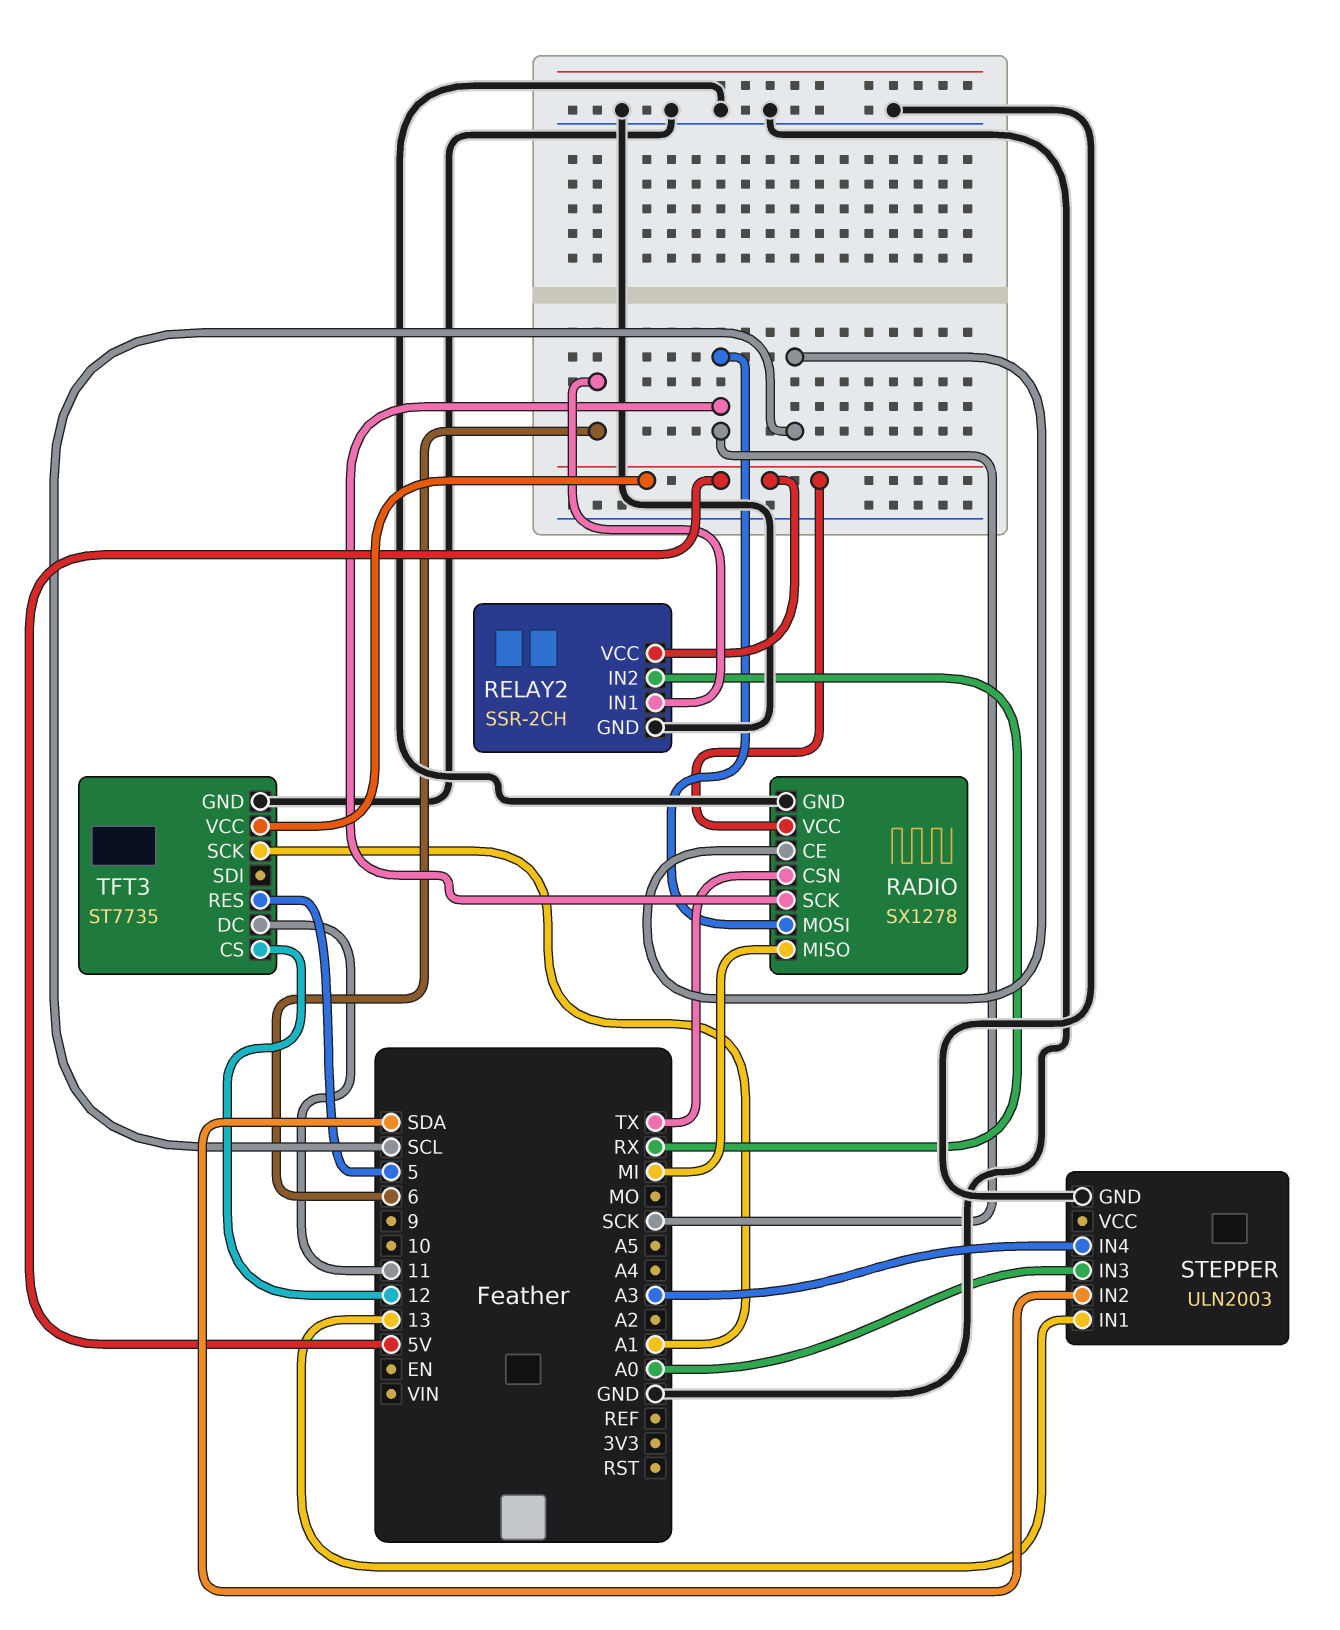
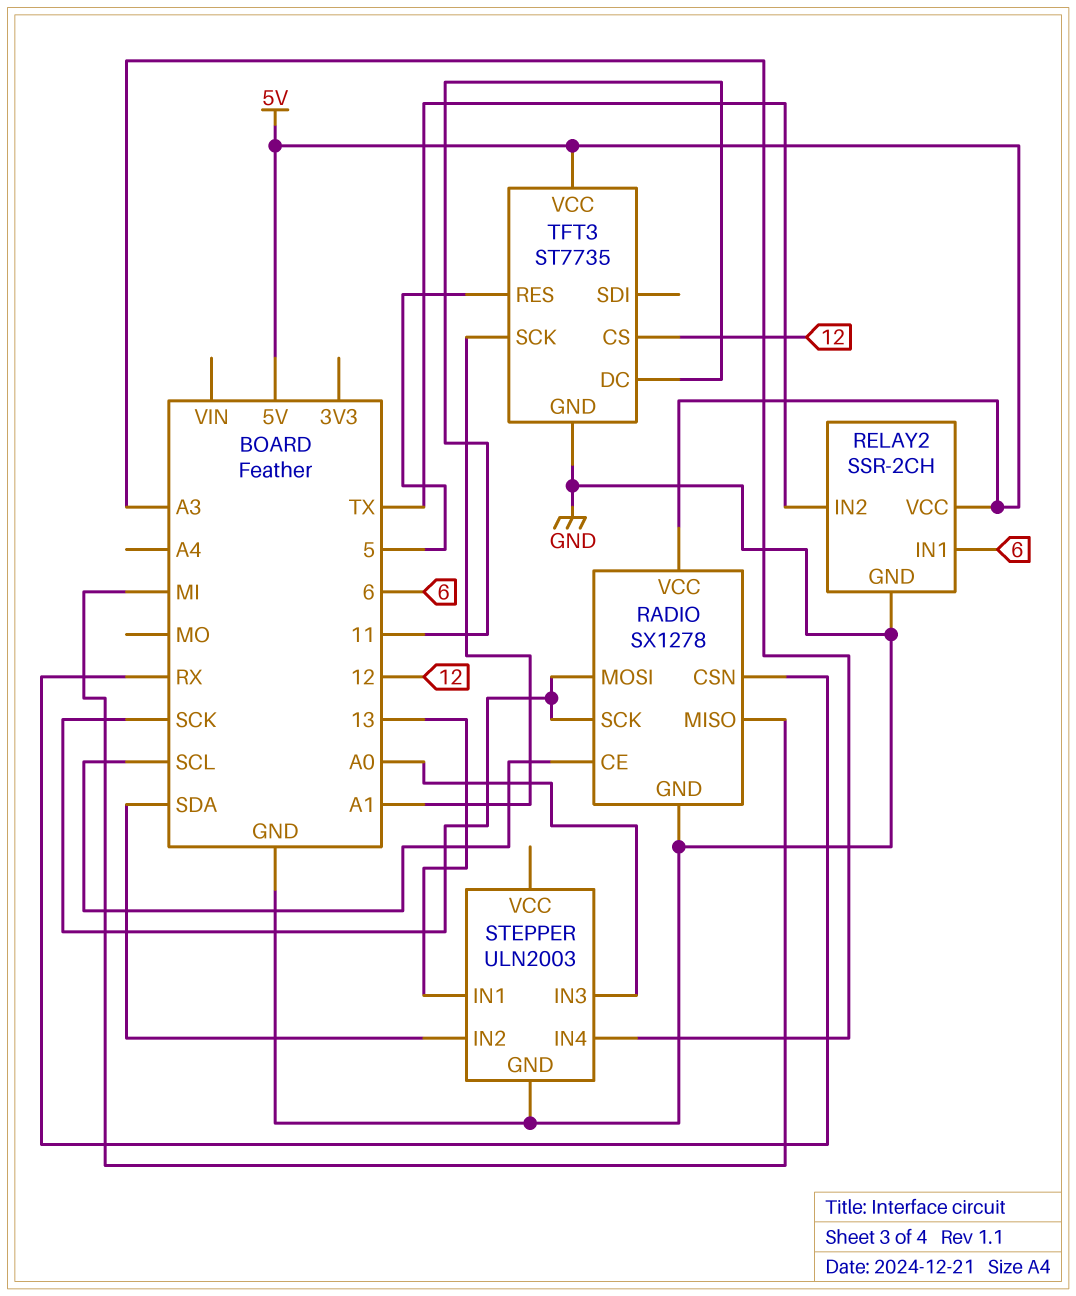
RADIO pin CSN: TX -> RX
RELAY2 pin IN2: RX -> TX

